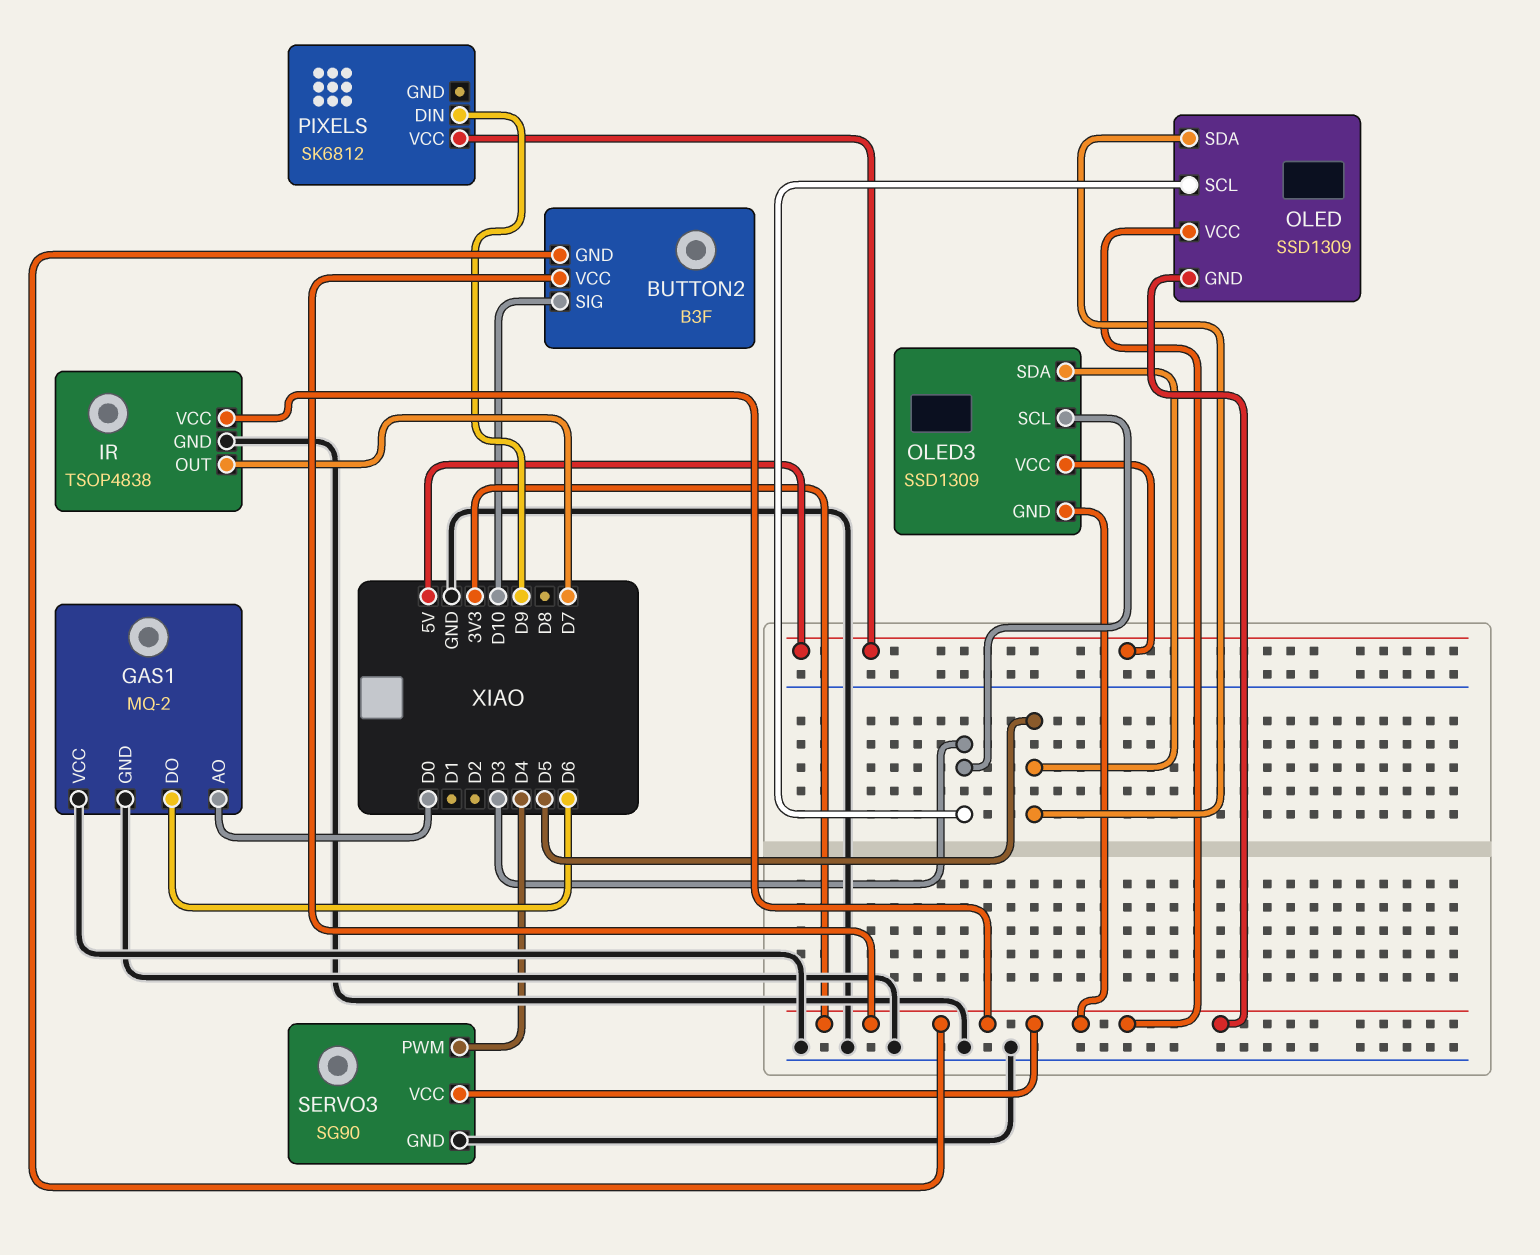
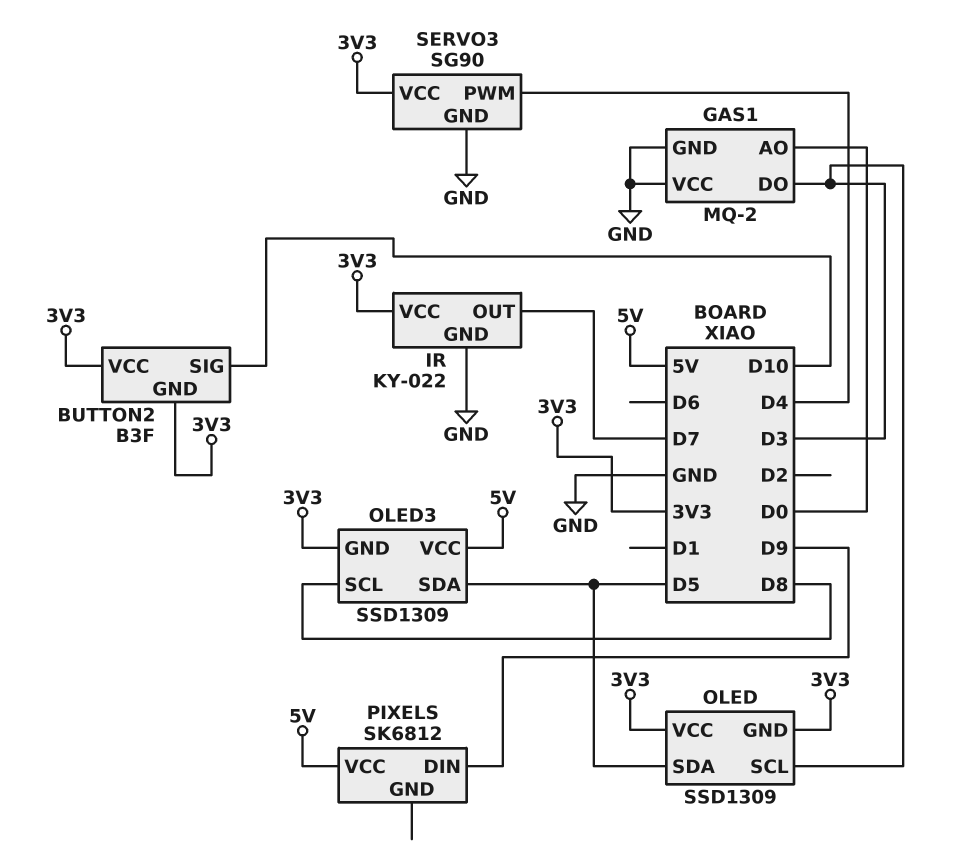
GAS1 pin DO: D6 -> D3
IR: TSOP4838 -> KY-022
OLED3 pin SCL: D3 -> D8

